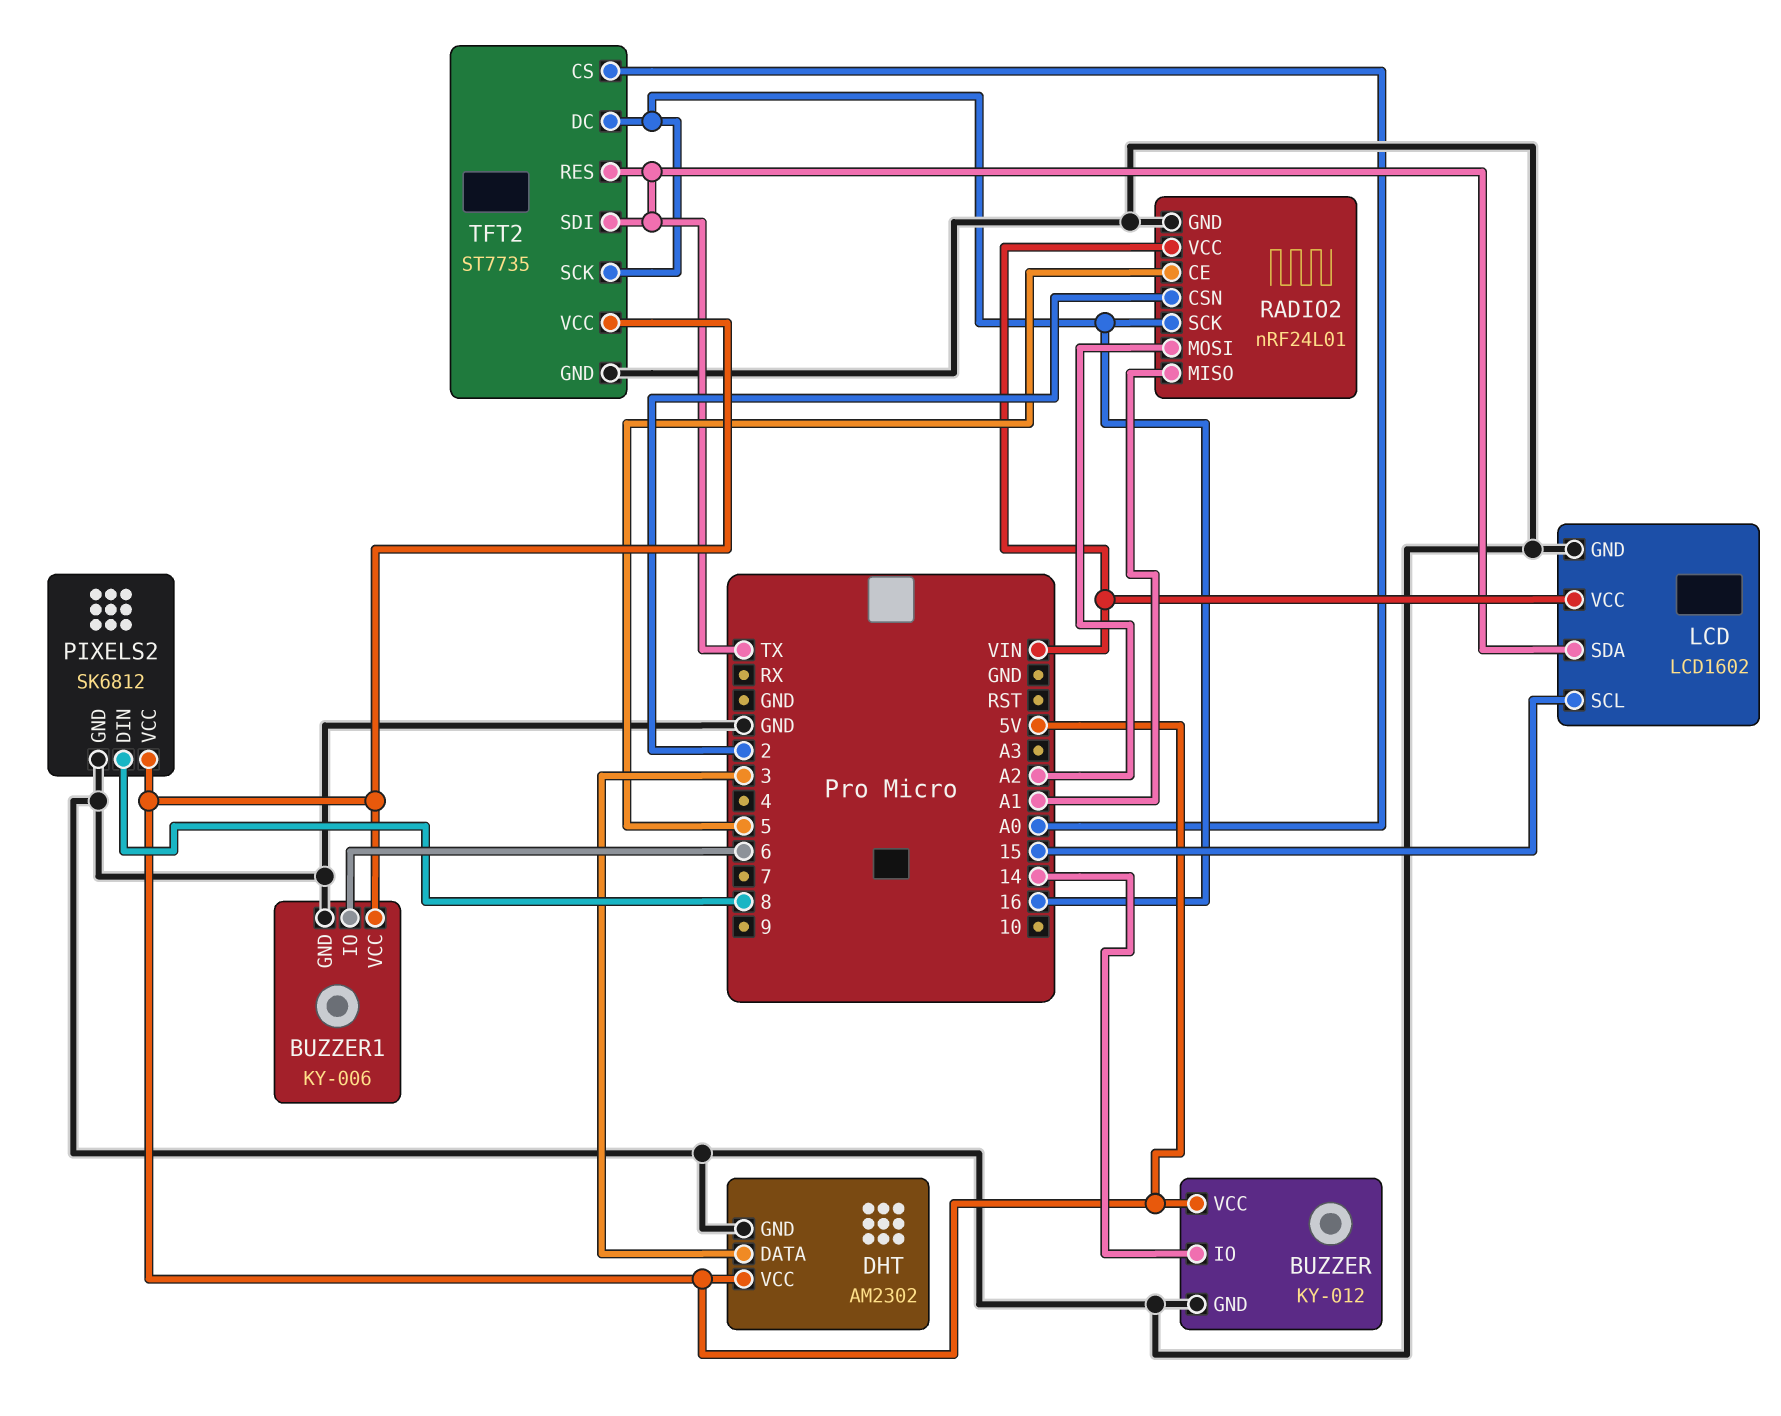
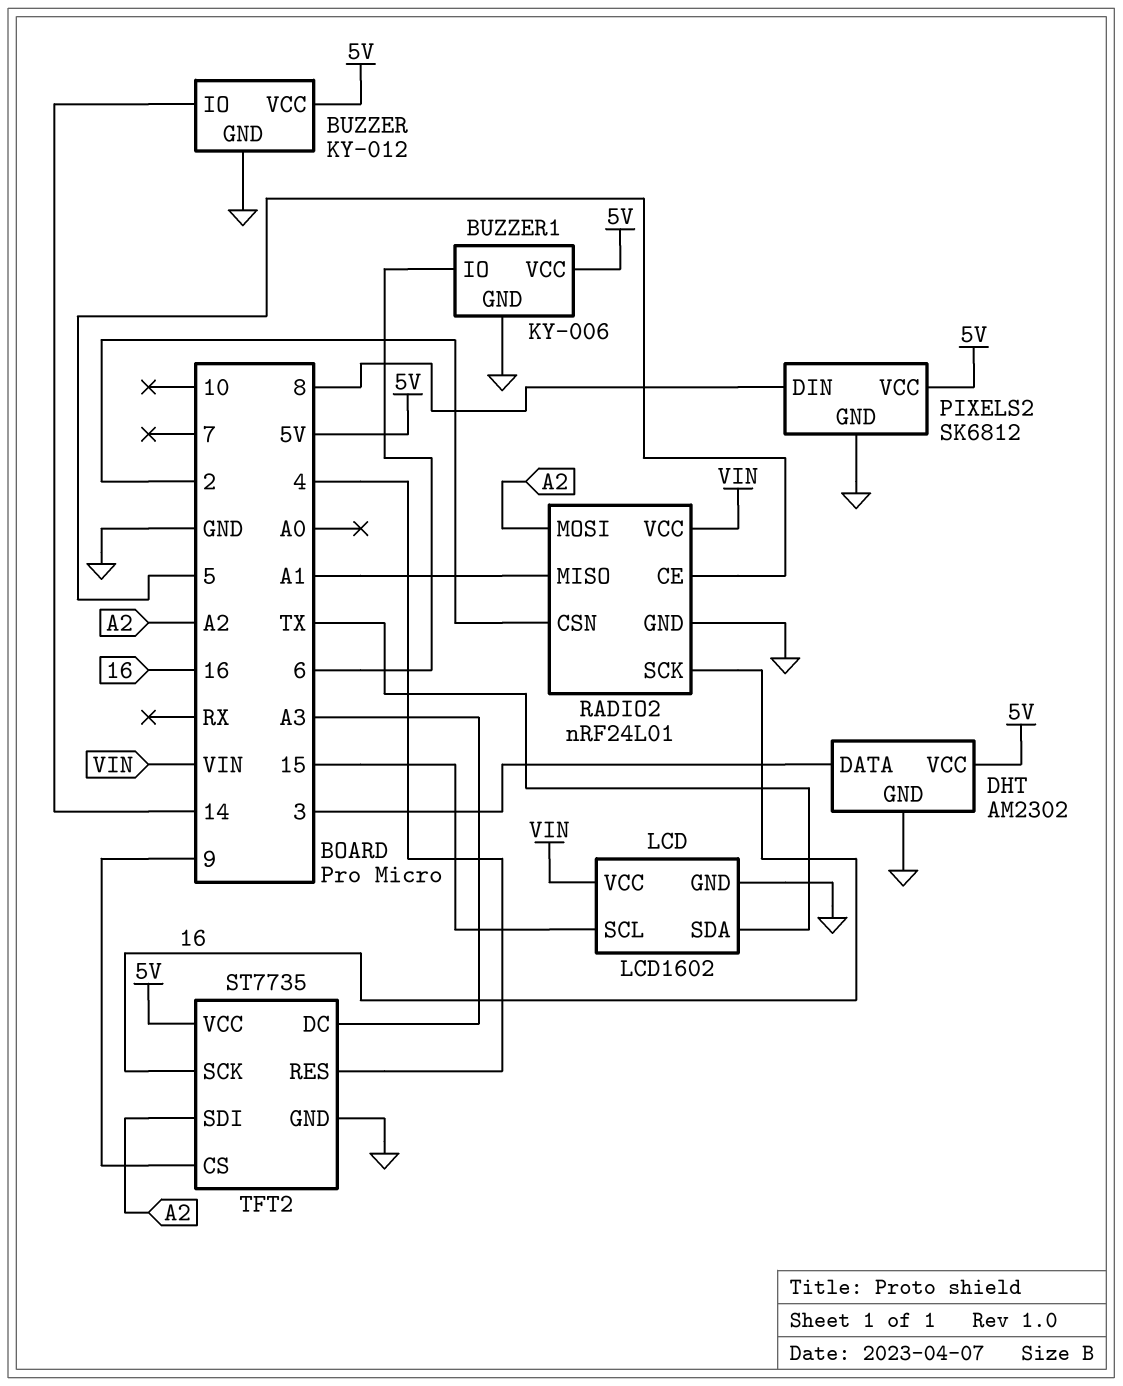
TFT2 pin CS: A0 -> 9
TFT2 pin DC: 16 -> A3
TFT2 pin RES: TX -> 4
TFT2 pin SDI: TX -> A2

